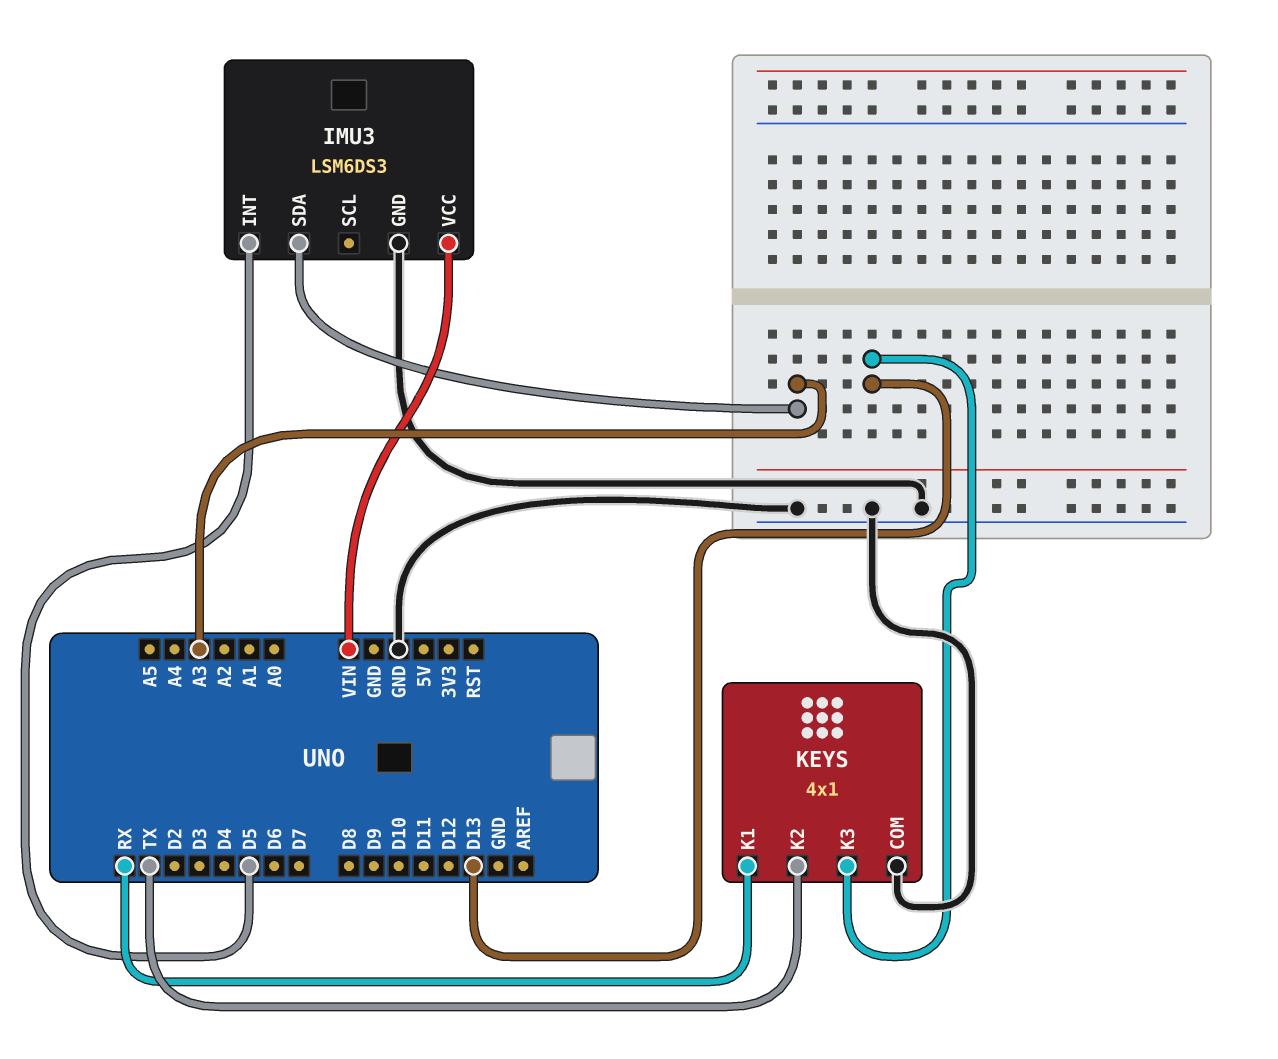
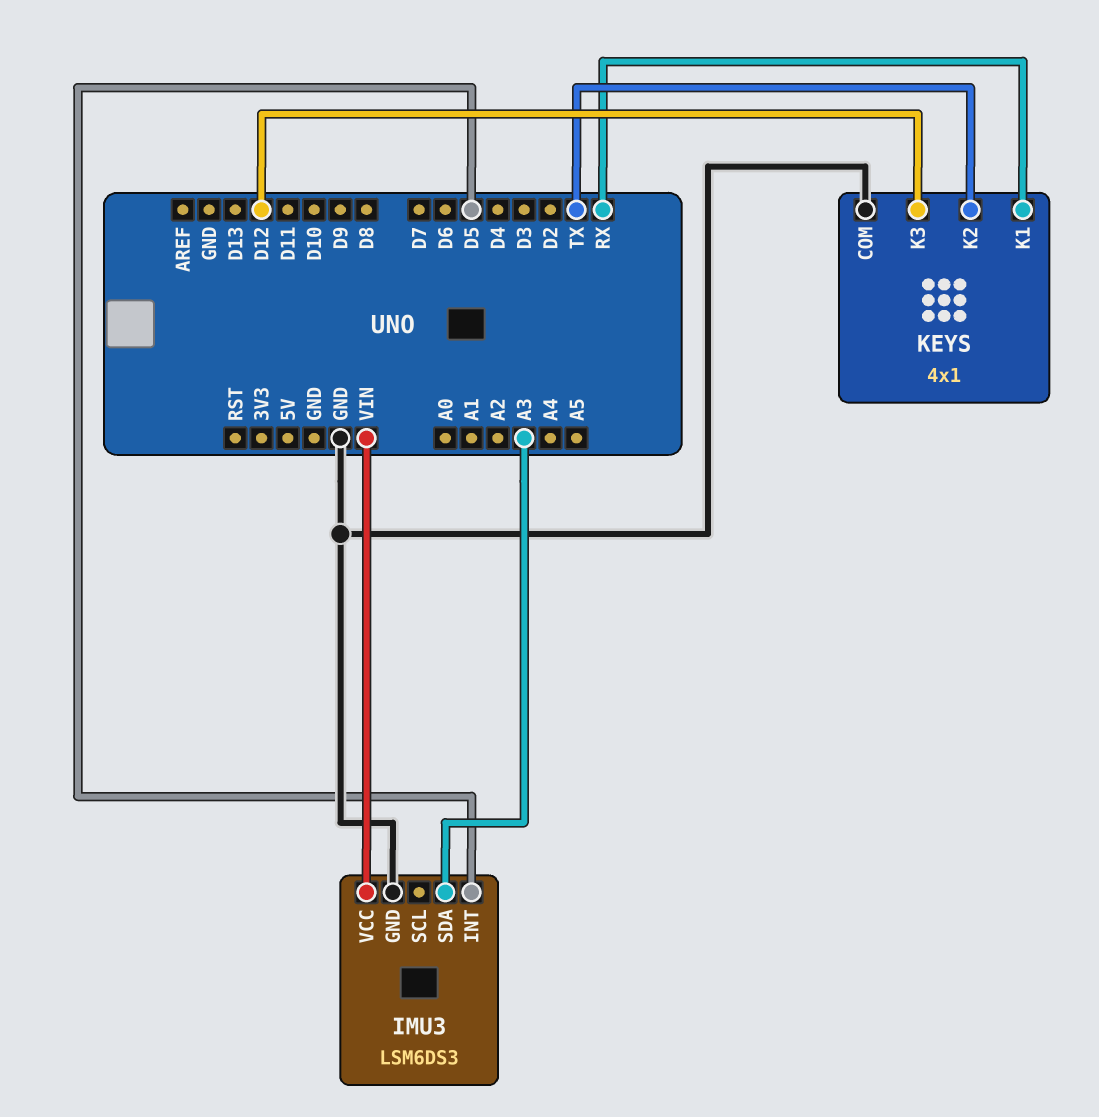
KEYS pin K3: D13 -> D12

